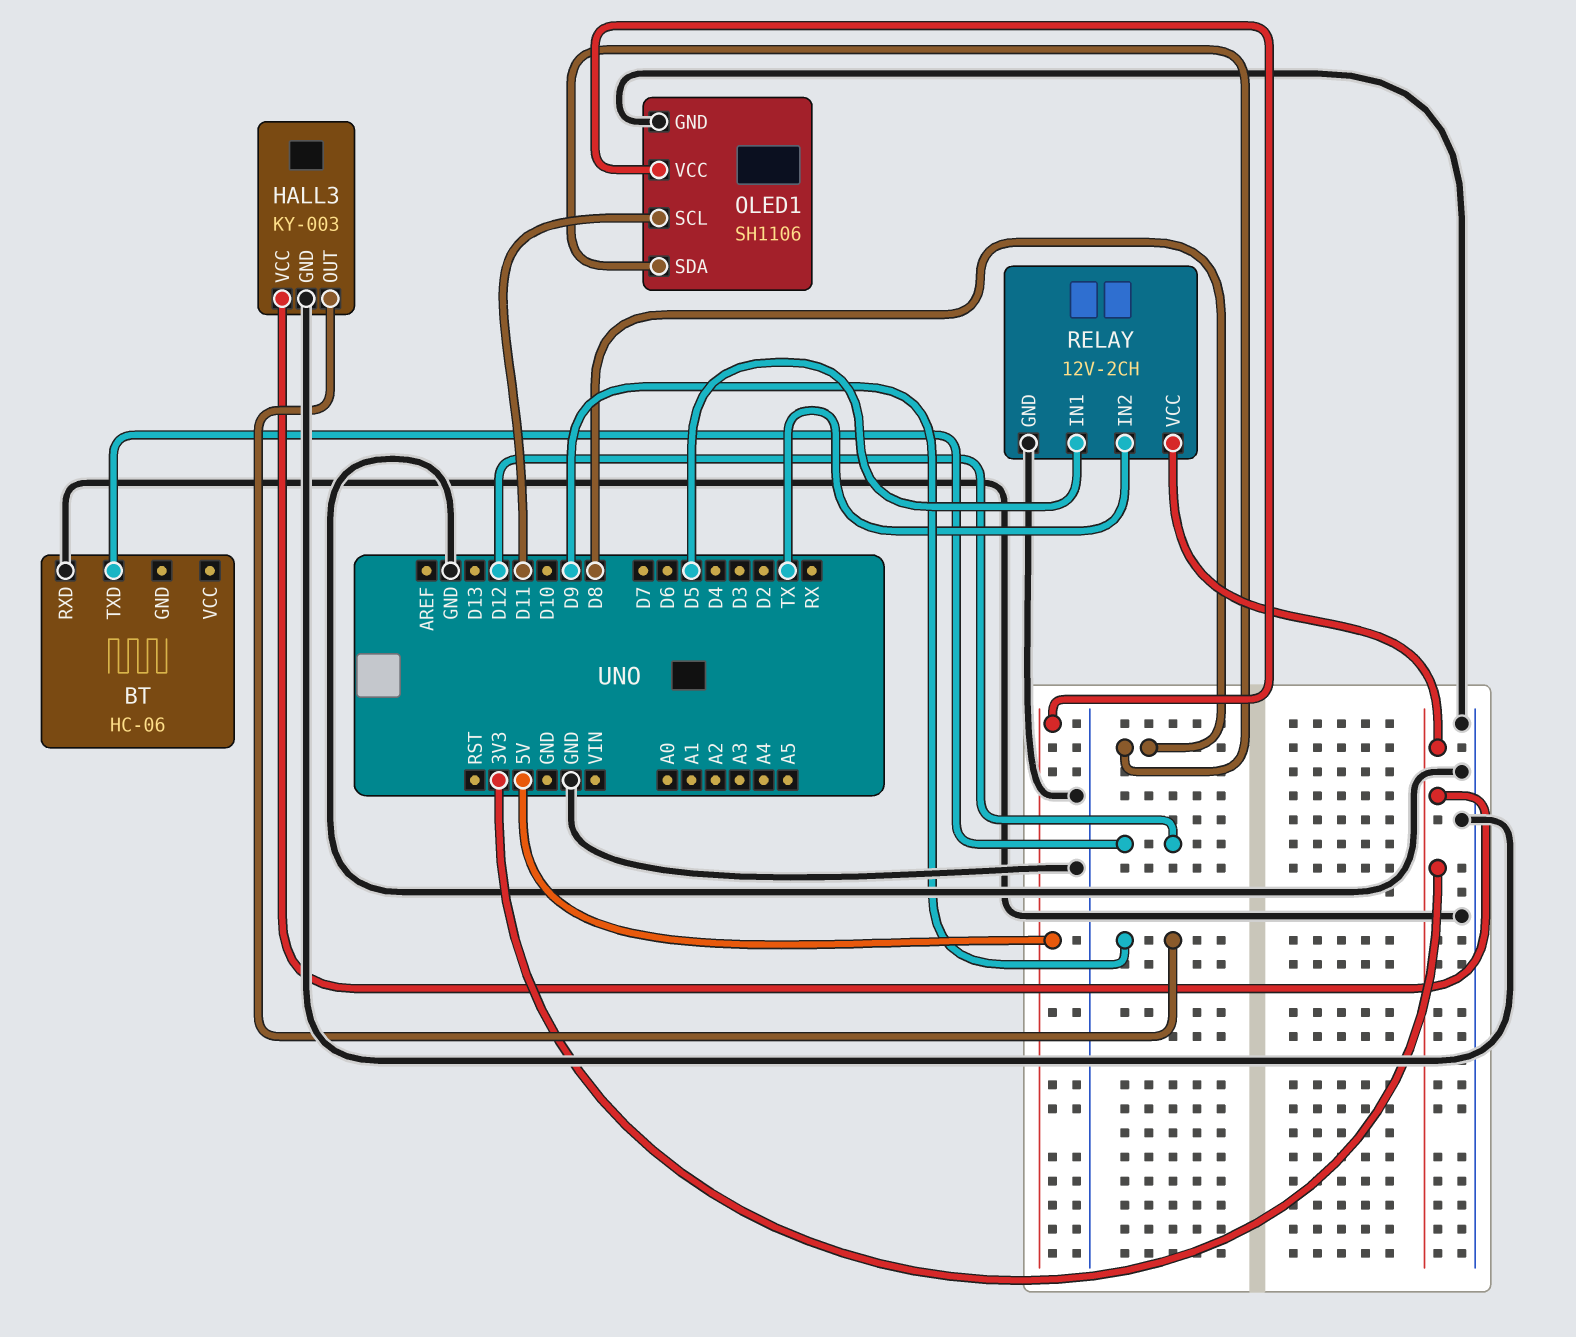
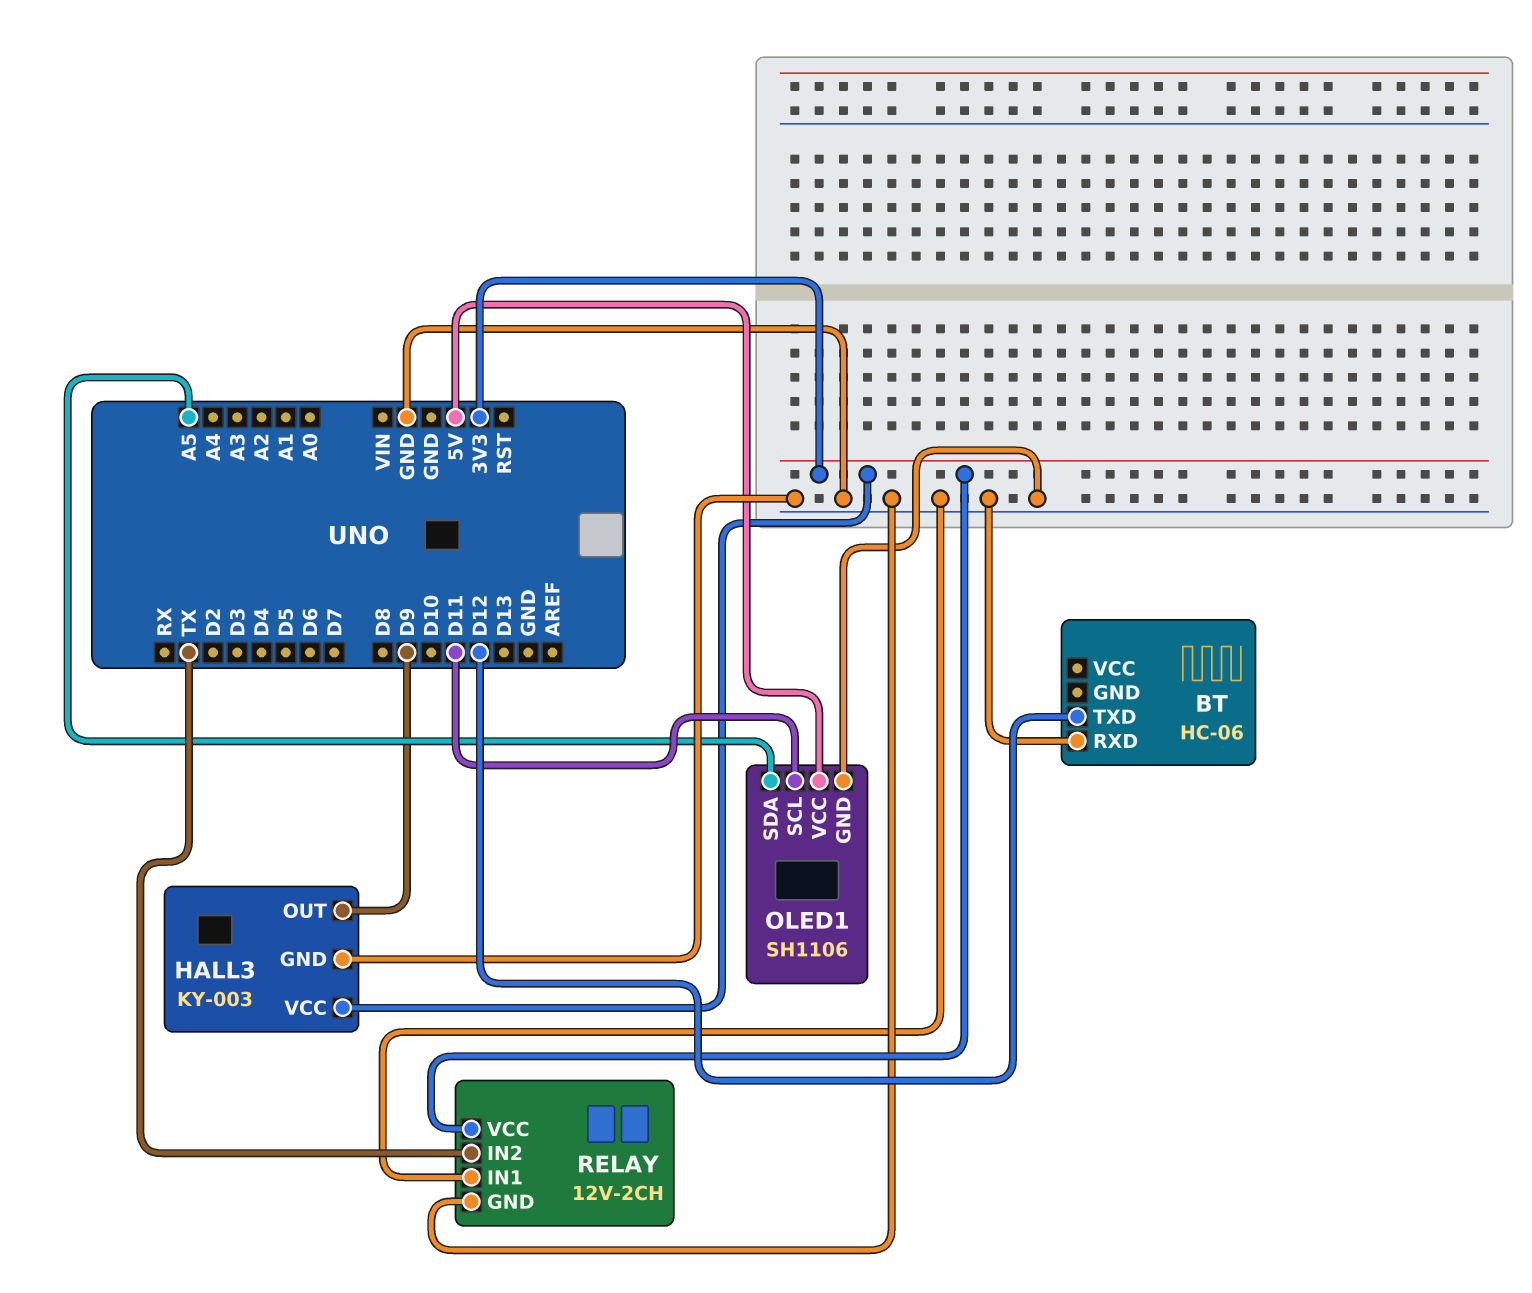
OLED1 pin SDA: D8 -> A5
RELAY pin IN1: D5 -> GND

